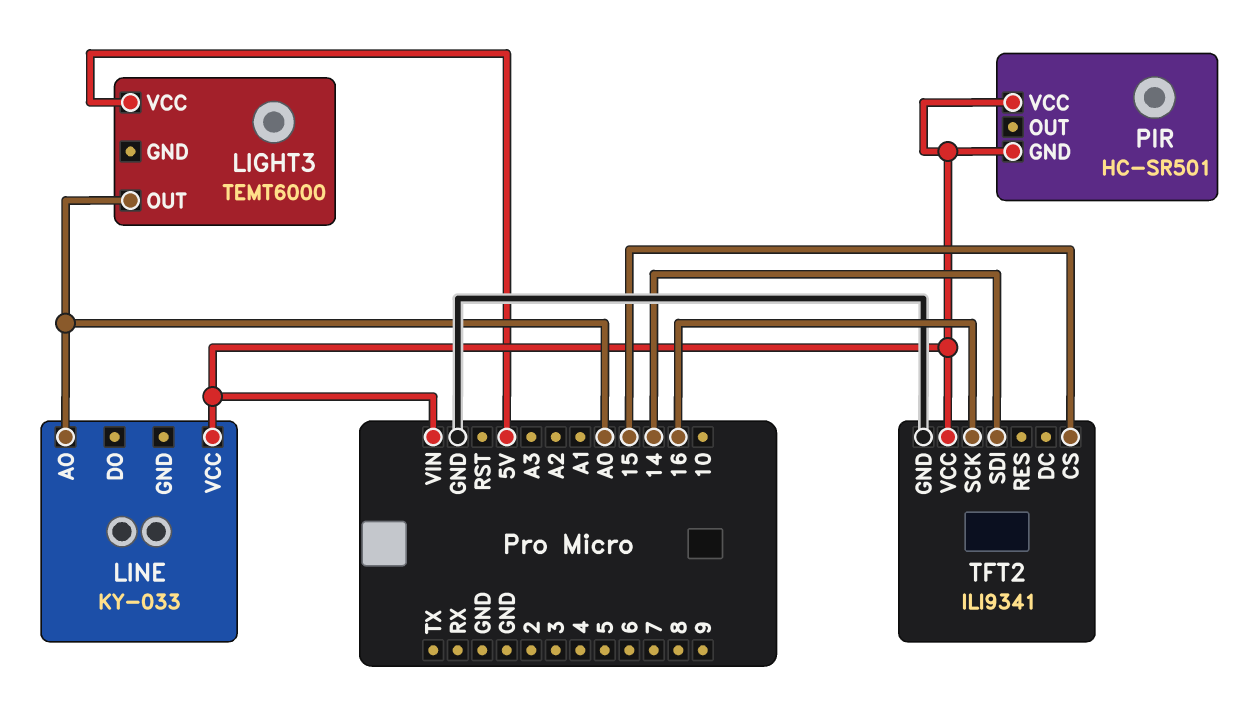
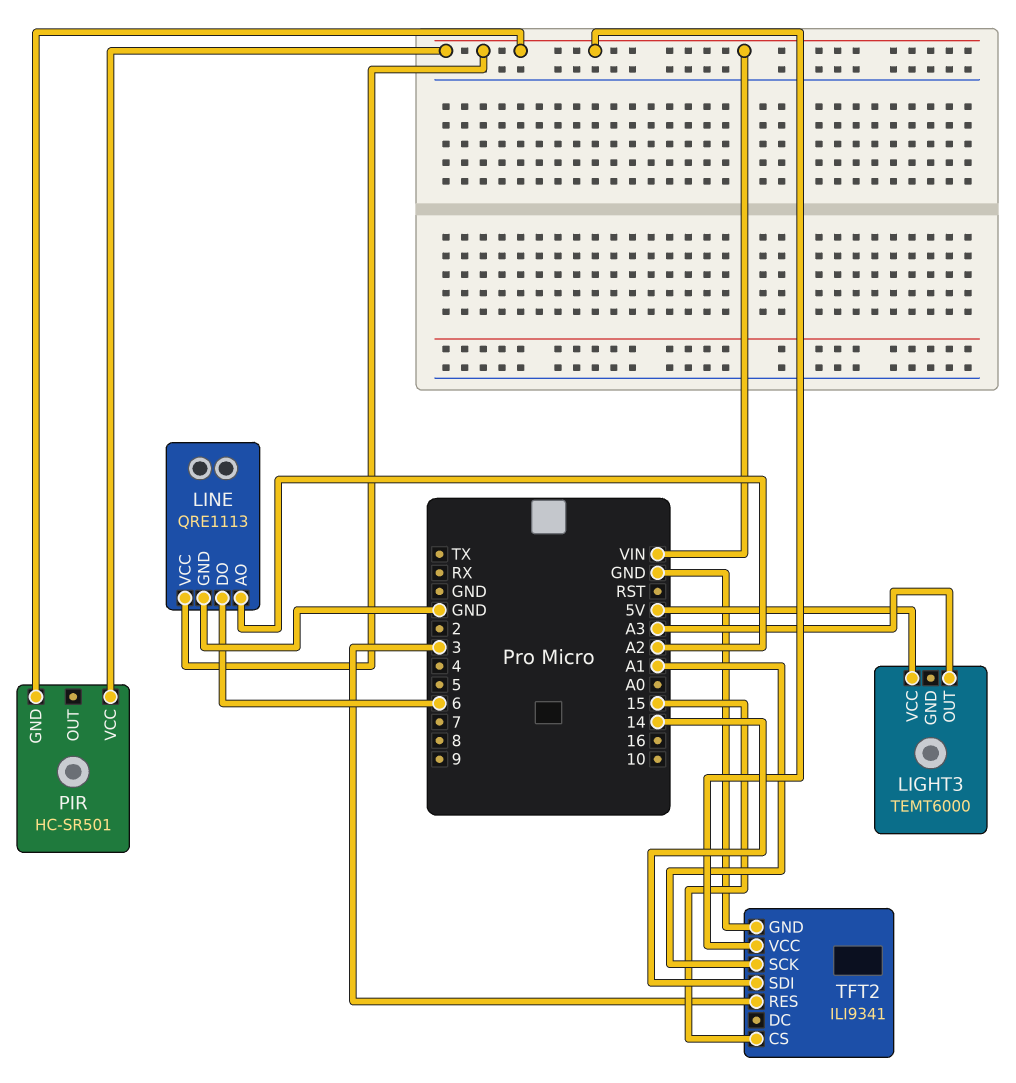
LIGHT3 pin OUT: A0 -> A3
LINE: KY-033 -> QRE1113
LINE pin AO: A0 -> A2
LINE pin DO: none -> 6
LINE pin GND: none -> GND
TFT2 pin RES: none -> 3
TFT2 pin SCK: 16 -> A1

